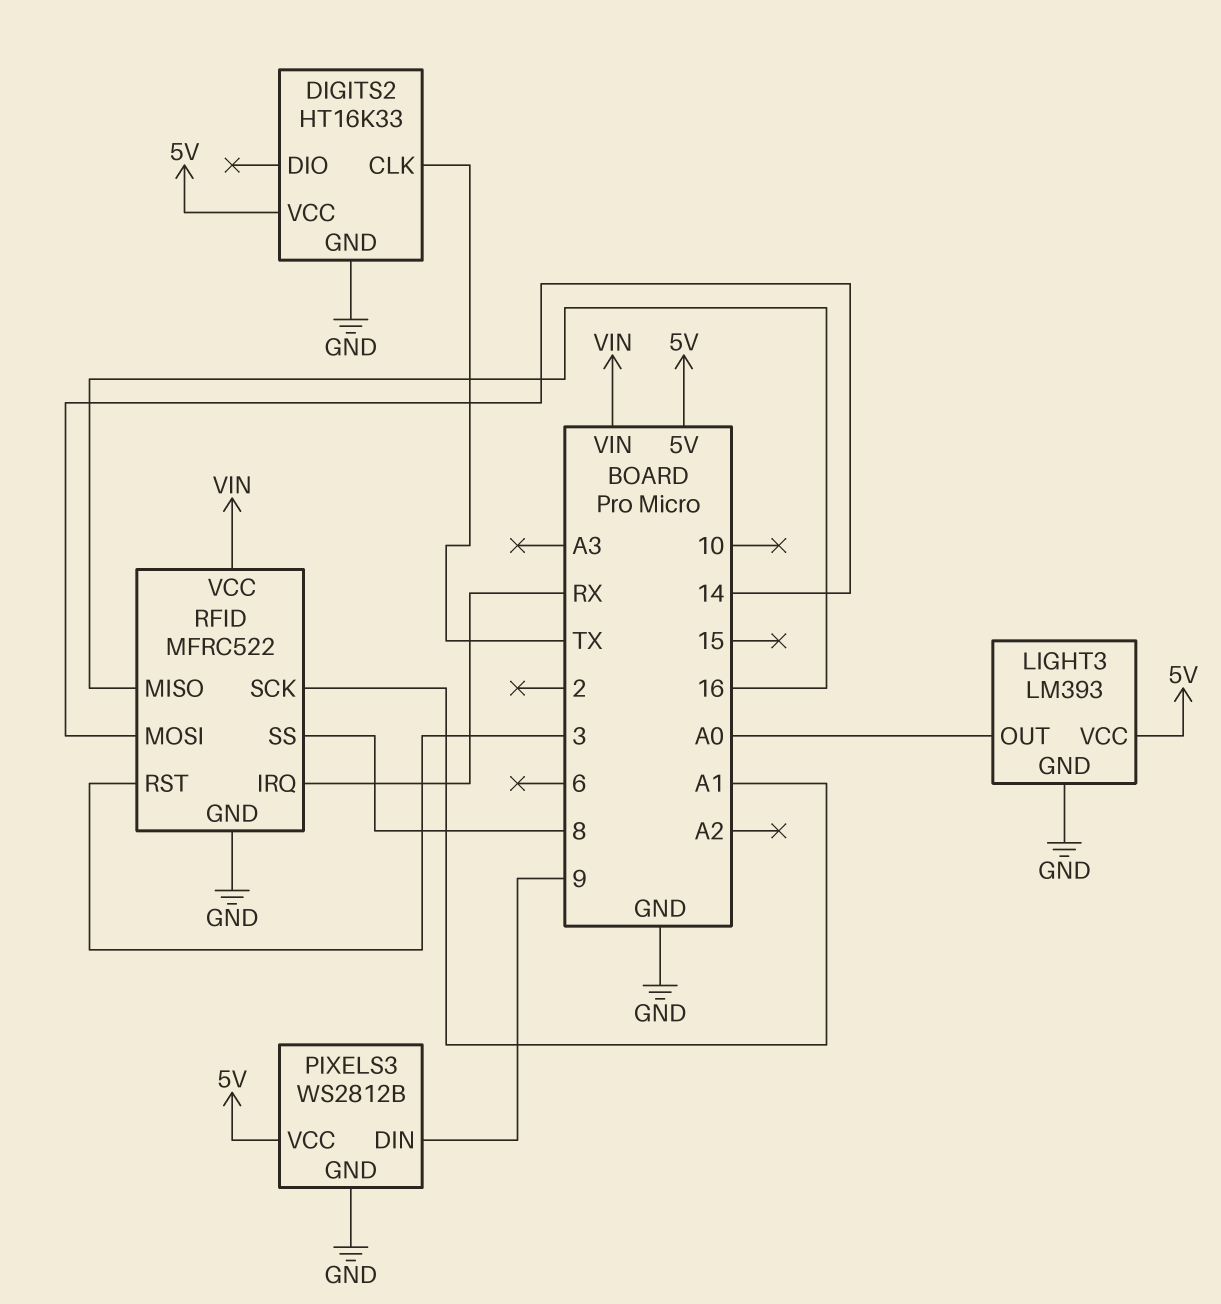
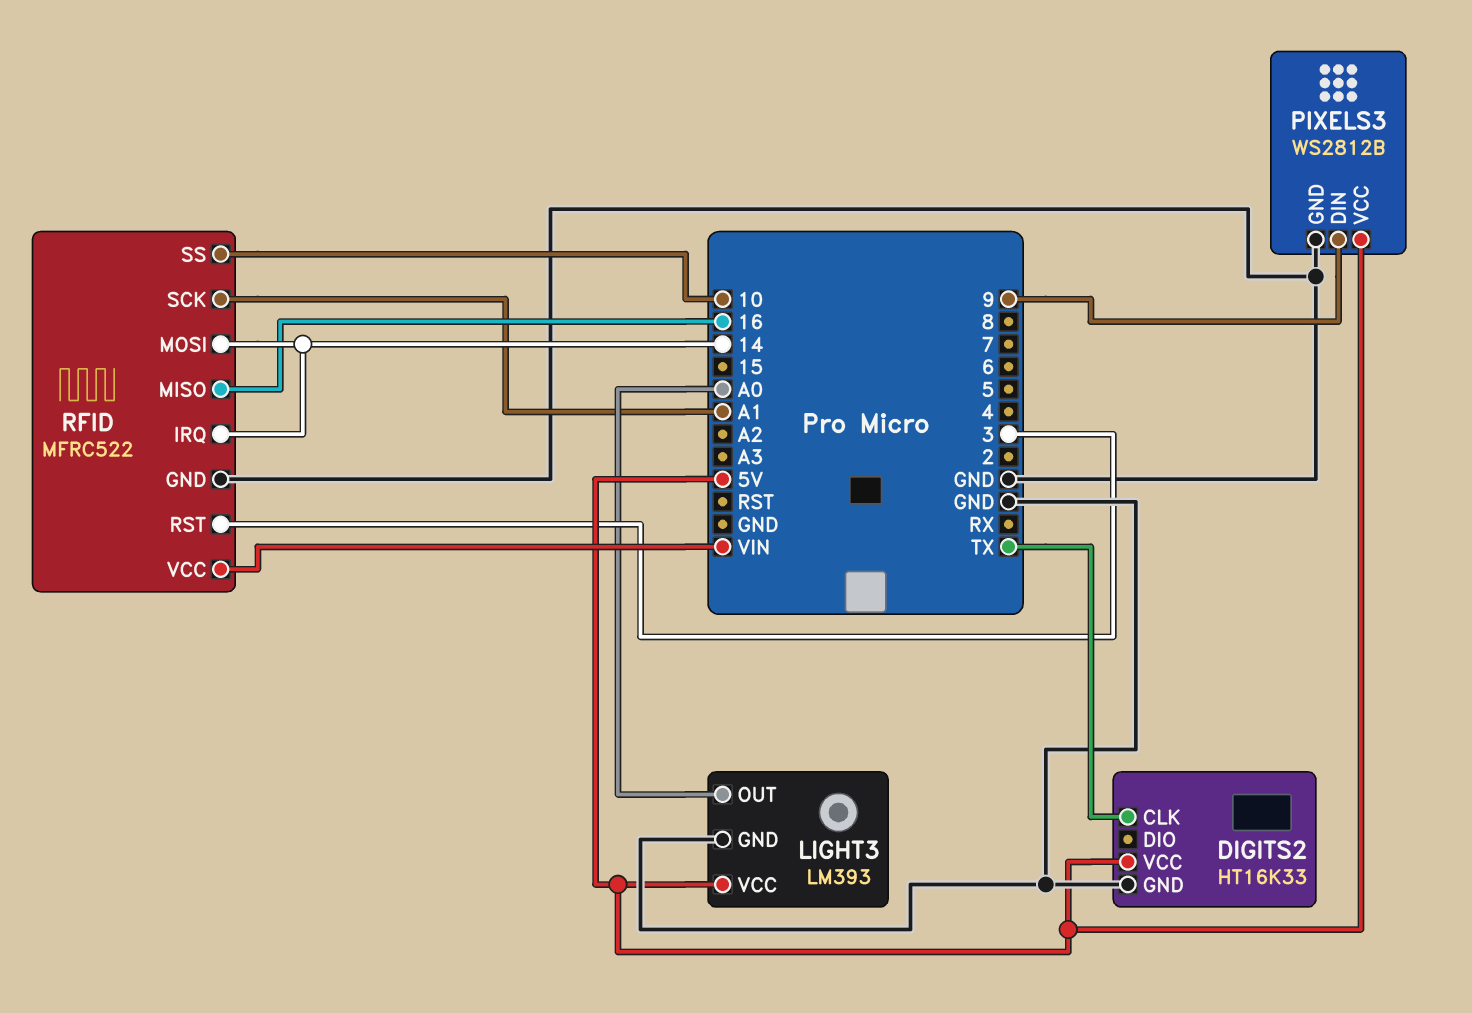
RFID pin IRQ: RX -> 14
RFID pin SS: 8 -> 10

